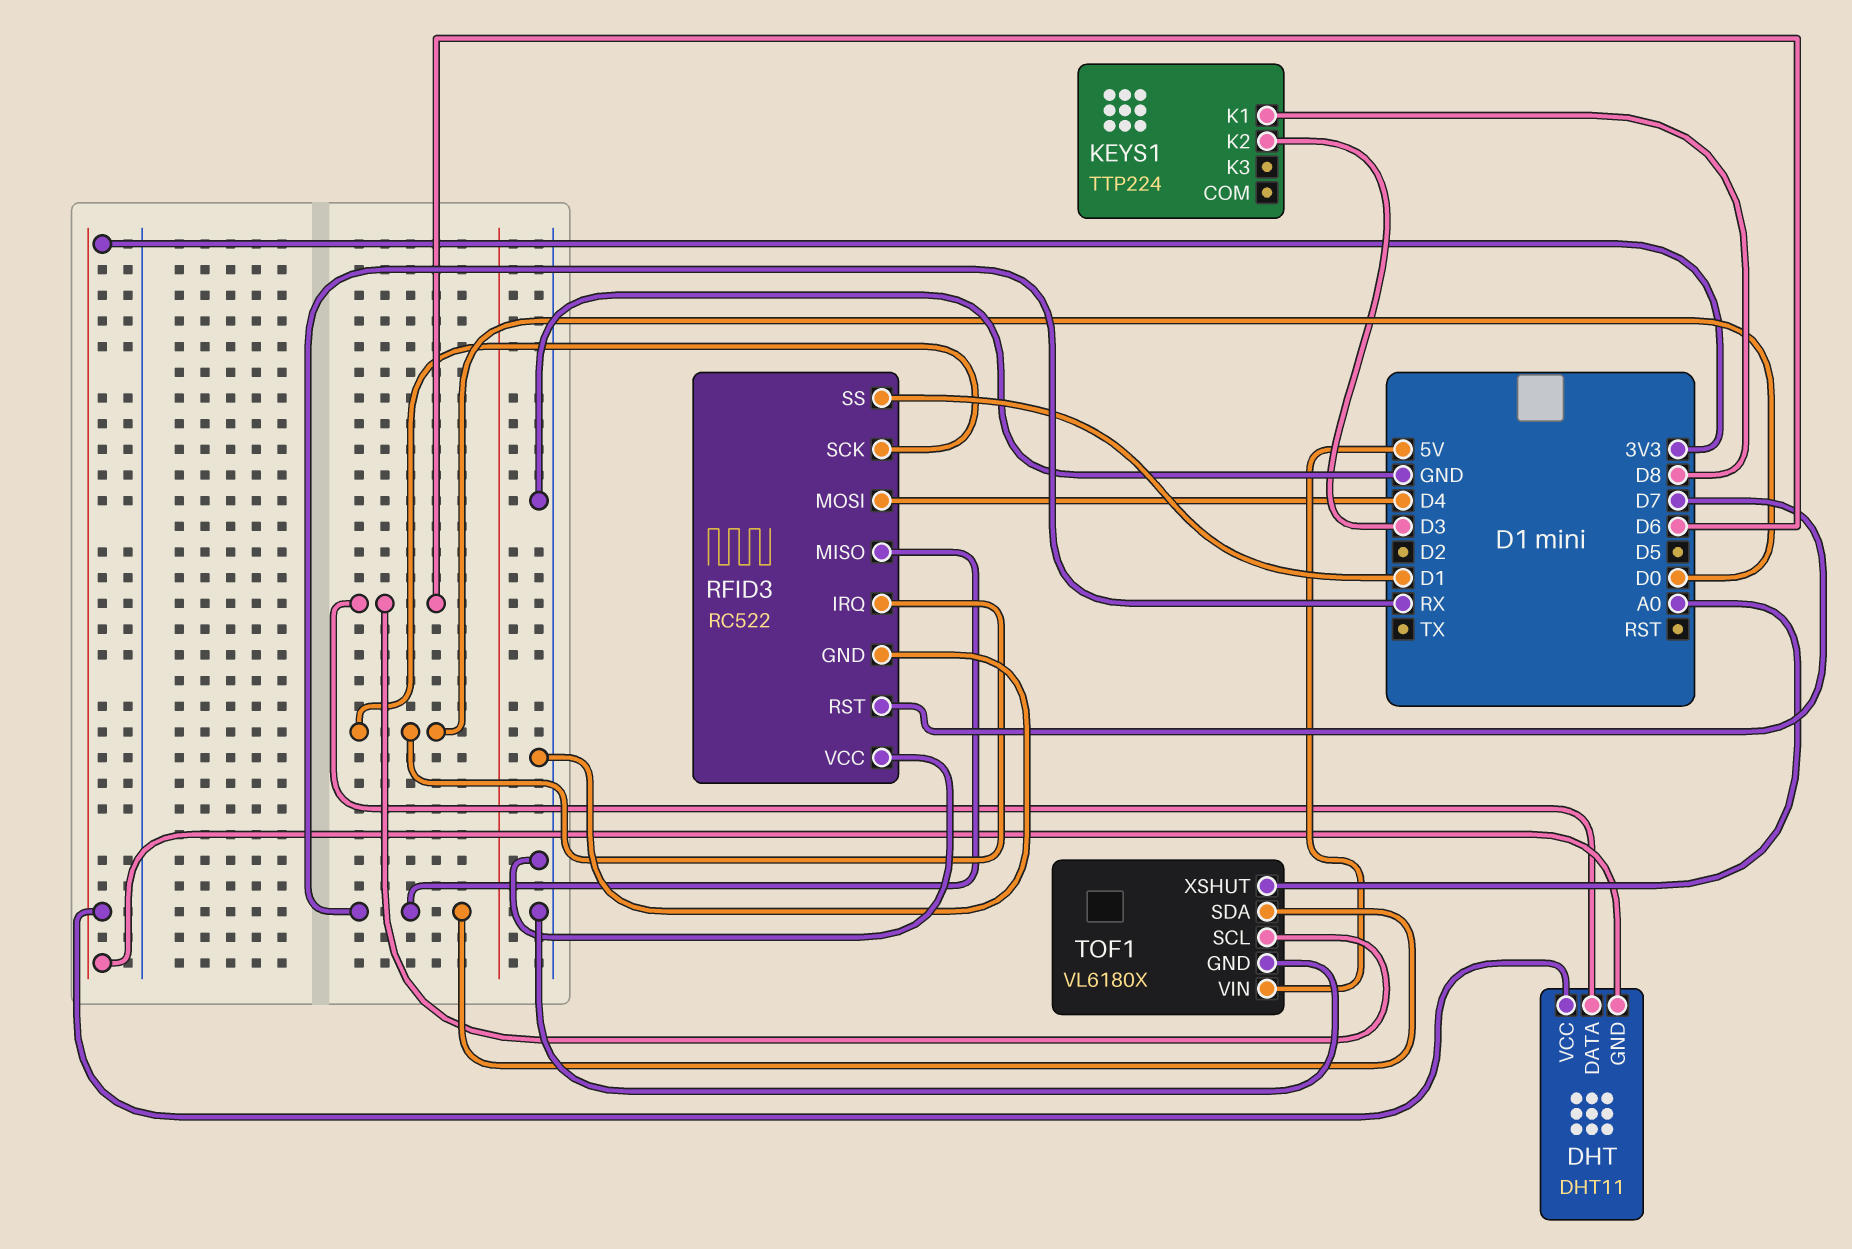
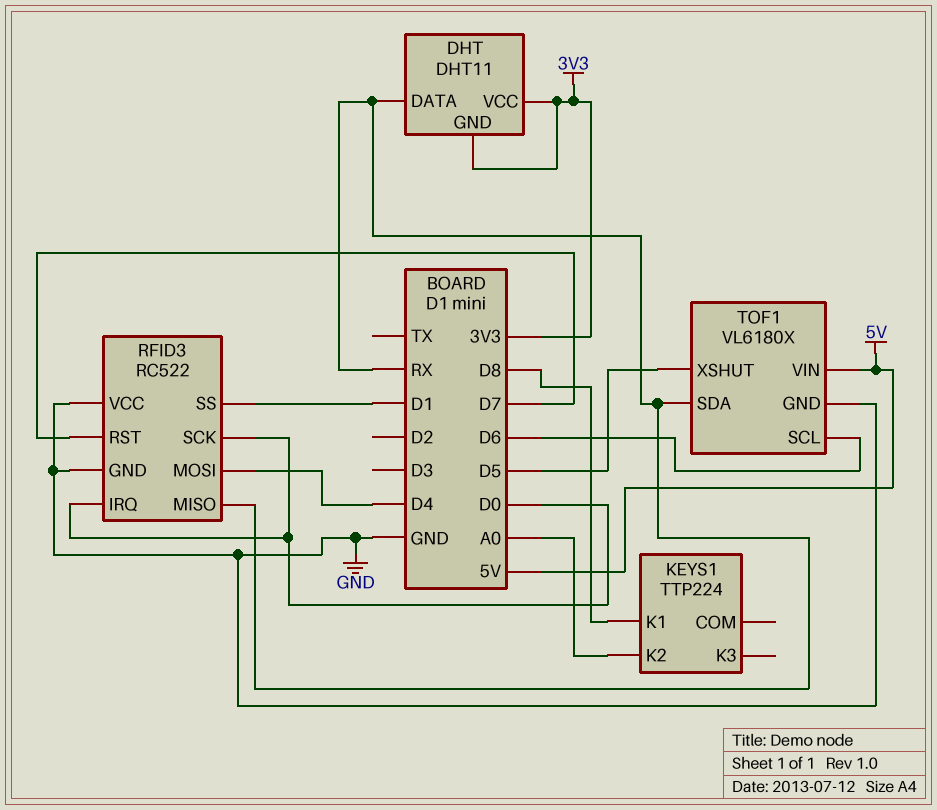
DHT pin DATA: D6 -> RX
KEYS1 pin K2: D3 -> A0
TOF1 pin XSHUT: A0 -> D5

